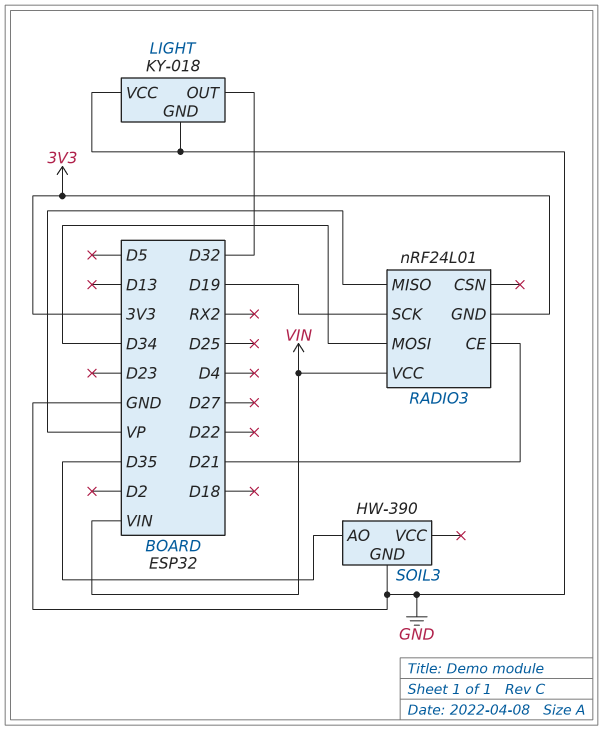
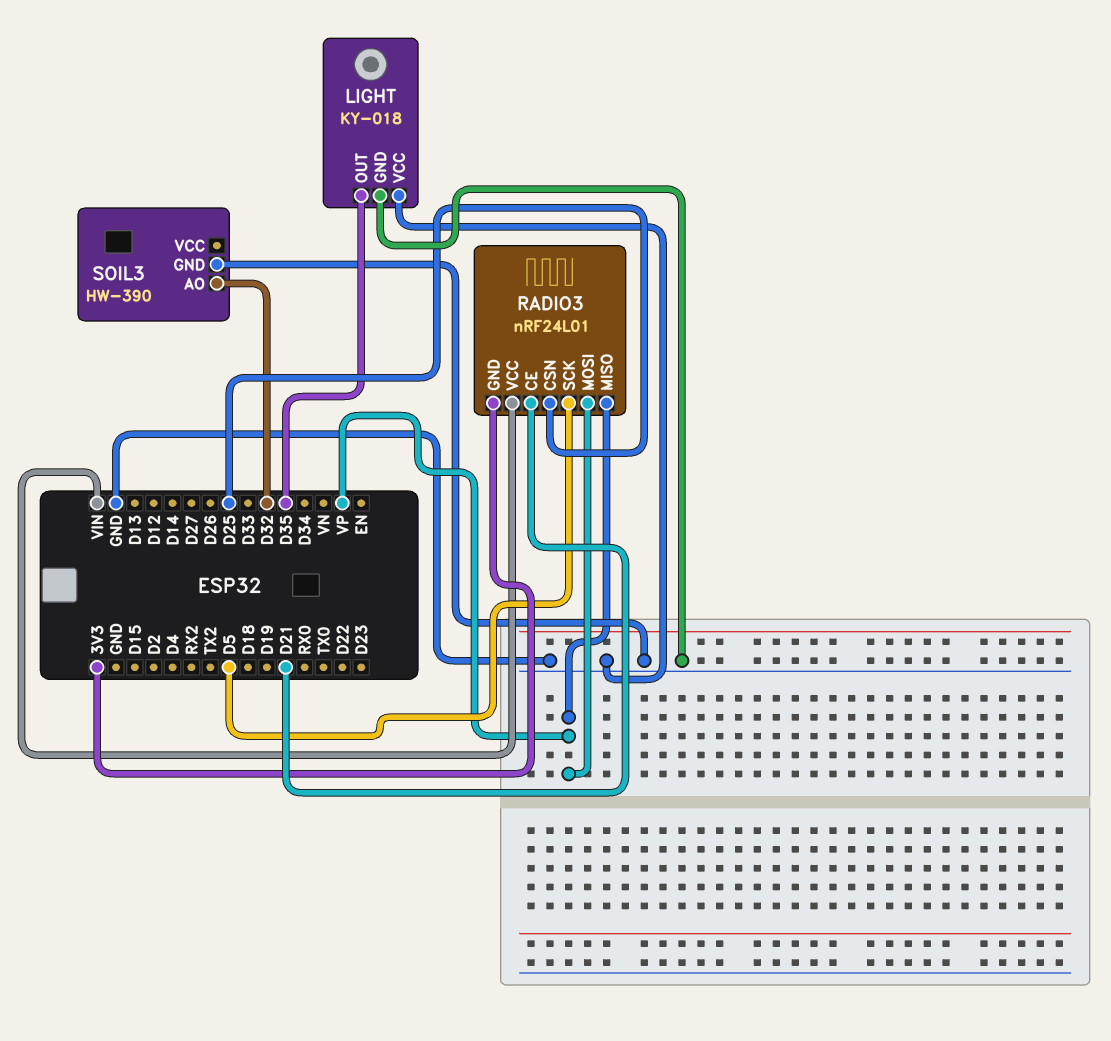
LIGHT pin OUT: D32 -> D35
RADIO3 pin CSN: none -> D25
RADIO3 pin MOSI: D34 -> VP
RADIO3 pin SCK: D19 -> D5
SOIL3 pin AO: D35 -> D32

